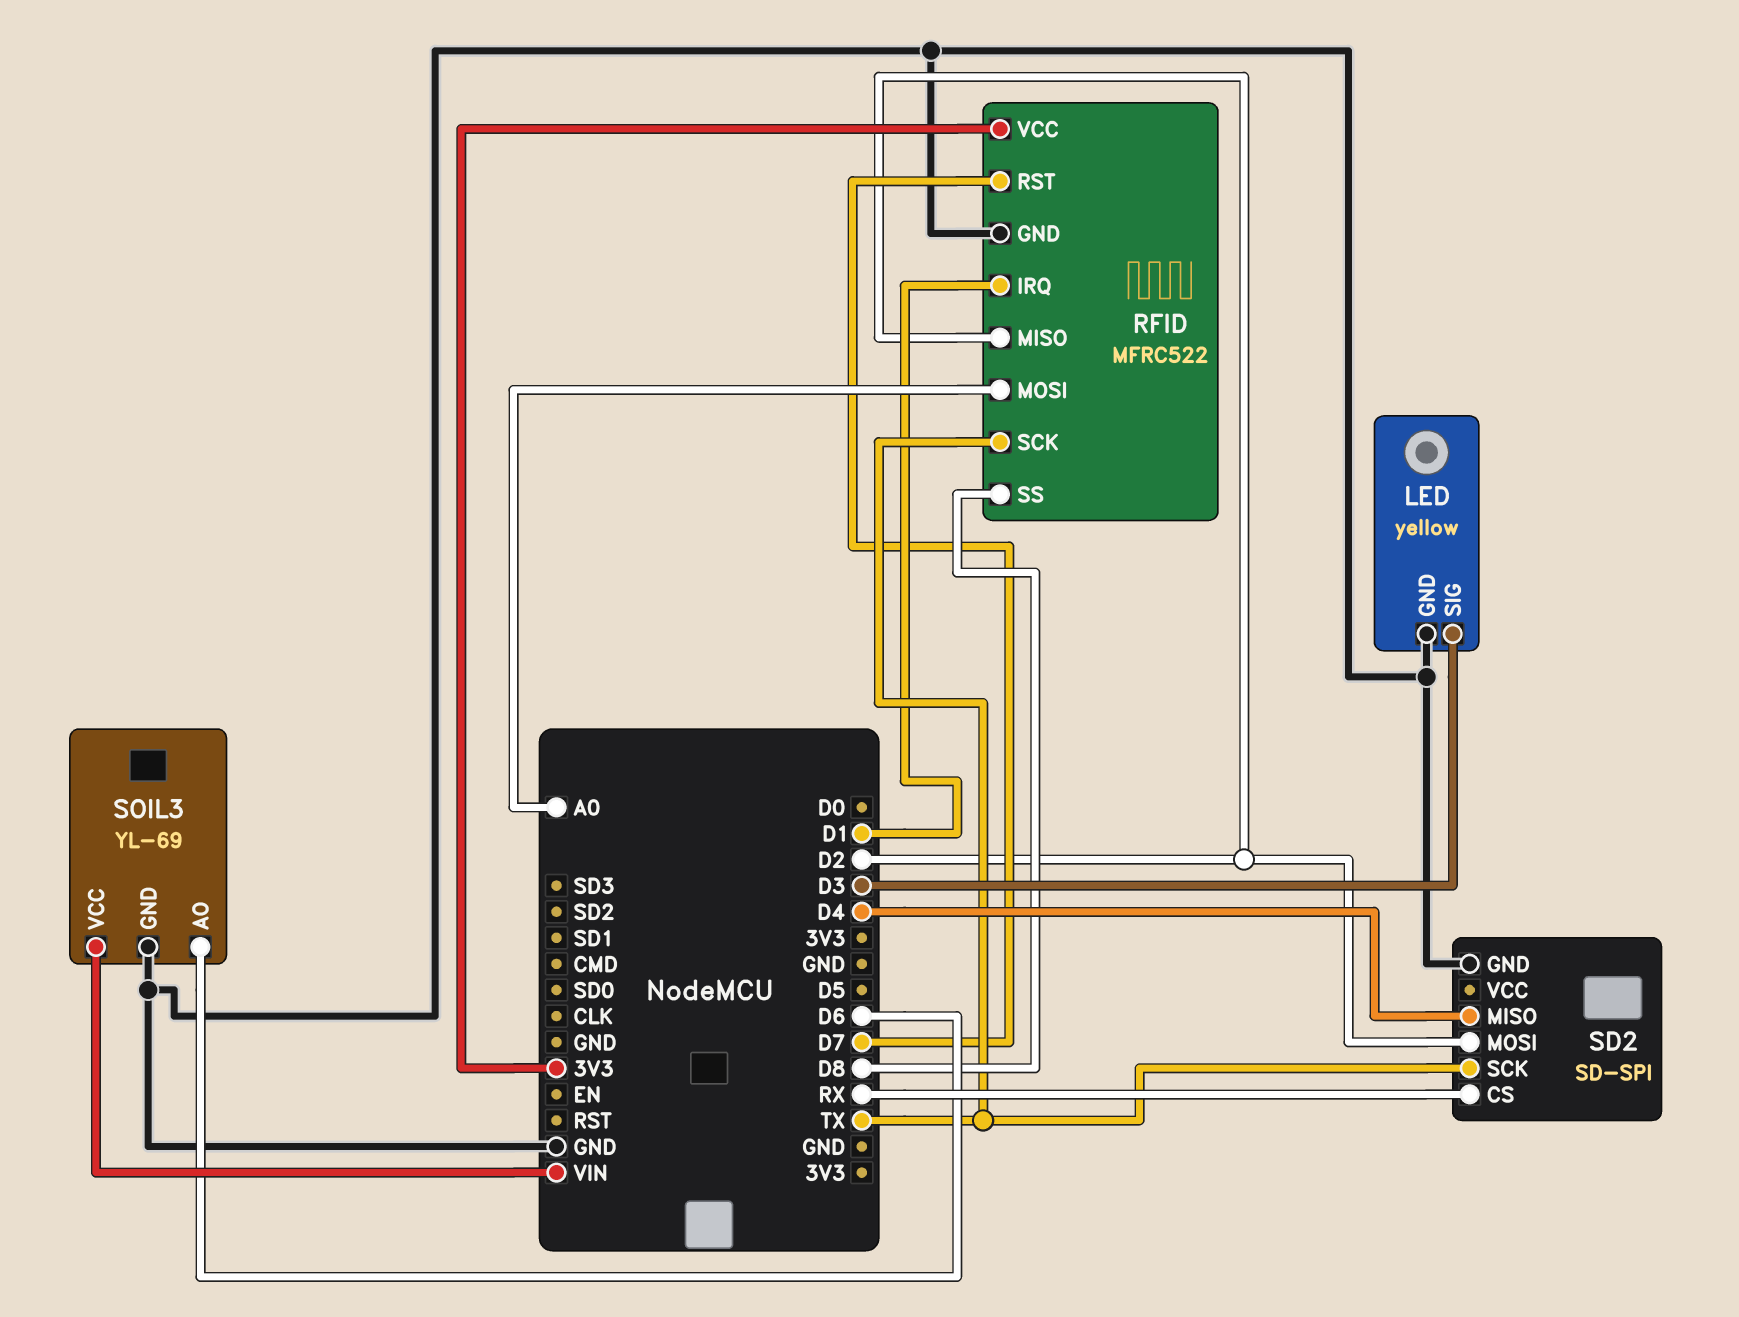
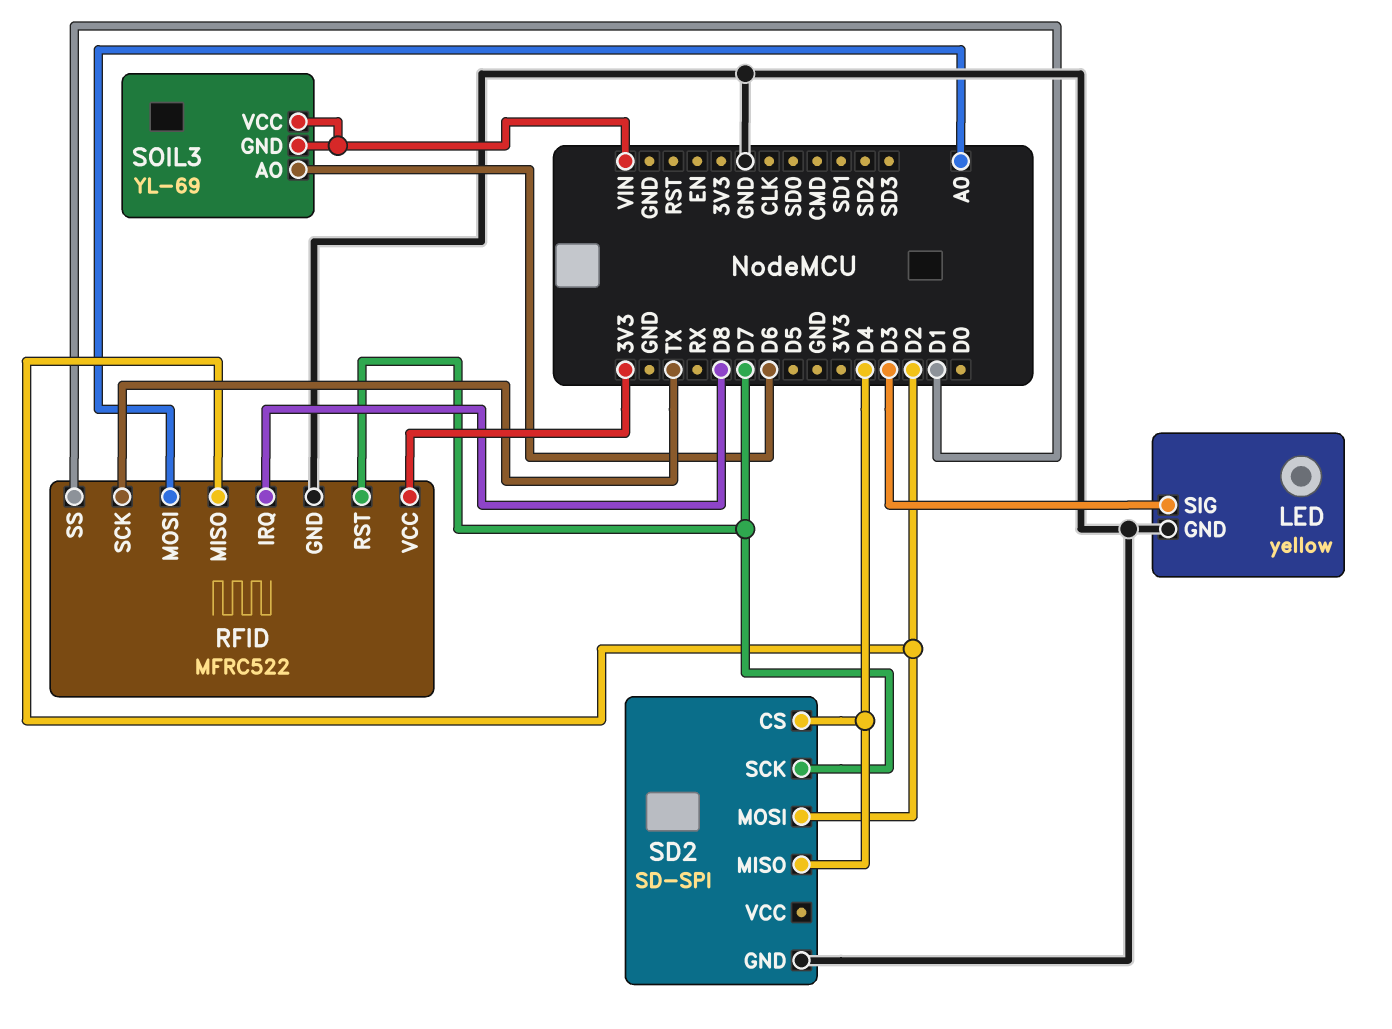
RFID pin IRQ: D1 -> D8
RFID pin SS: D8 -> D1
SD2 pin CS: RX -> D4
SD2 pin SCK: TX -> D7
SOIL3 pin GND: GND -> VIN

